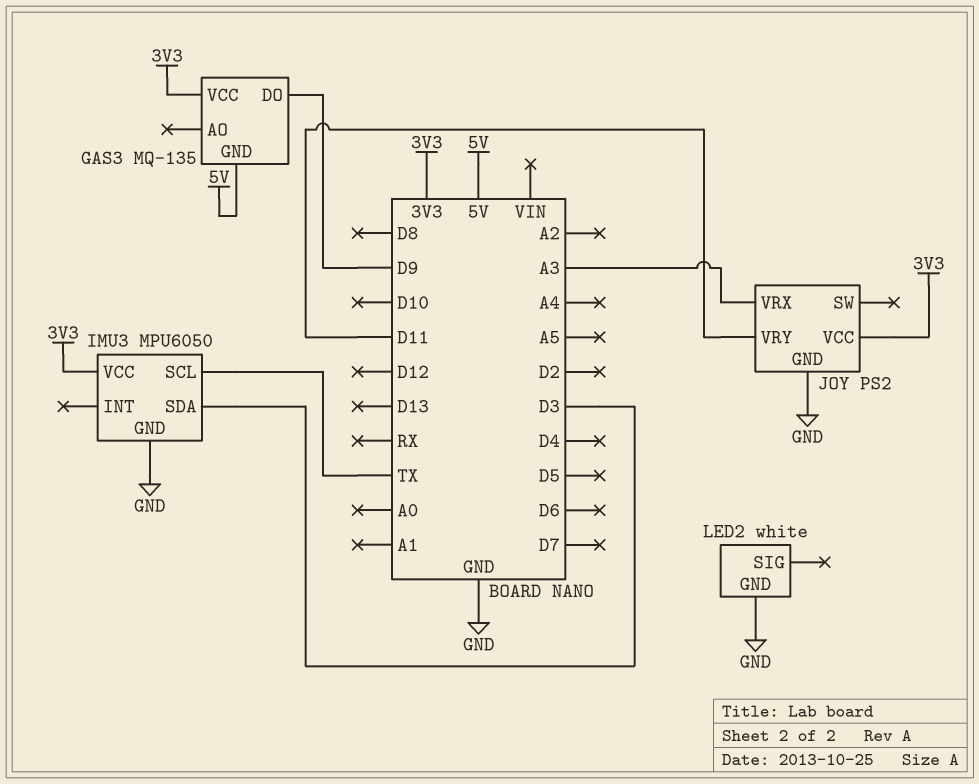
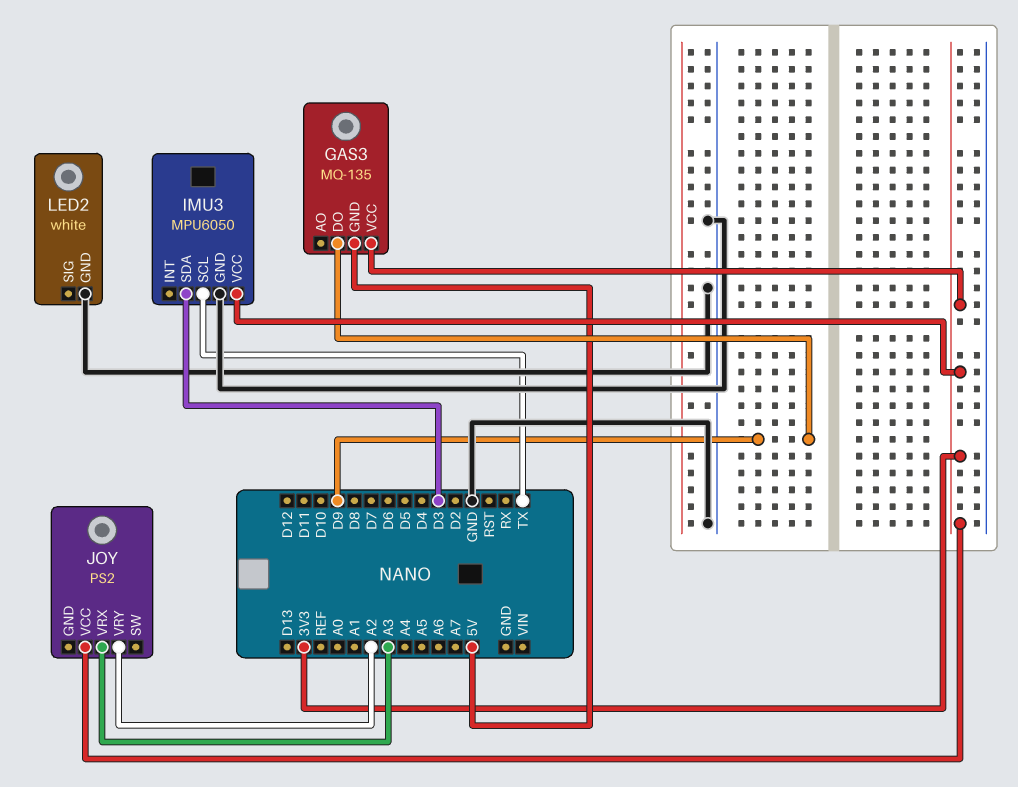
JOY pin GND: GND -> none
JOY pin VRY: D11 -> A2

